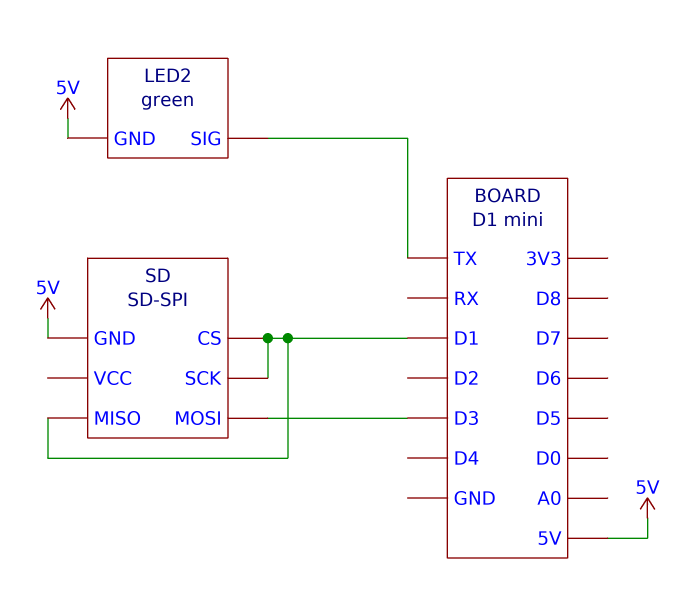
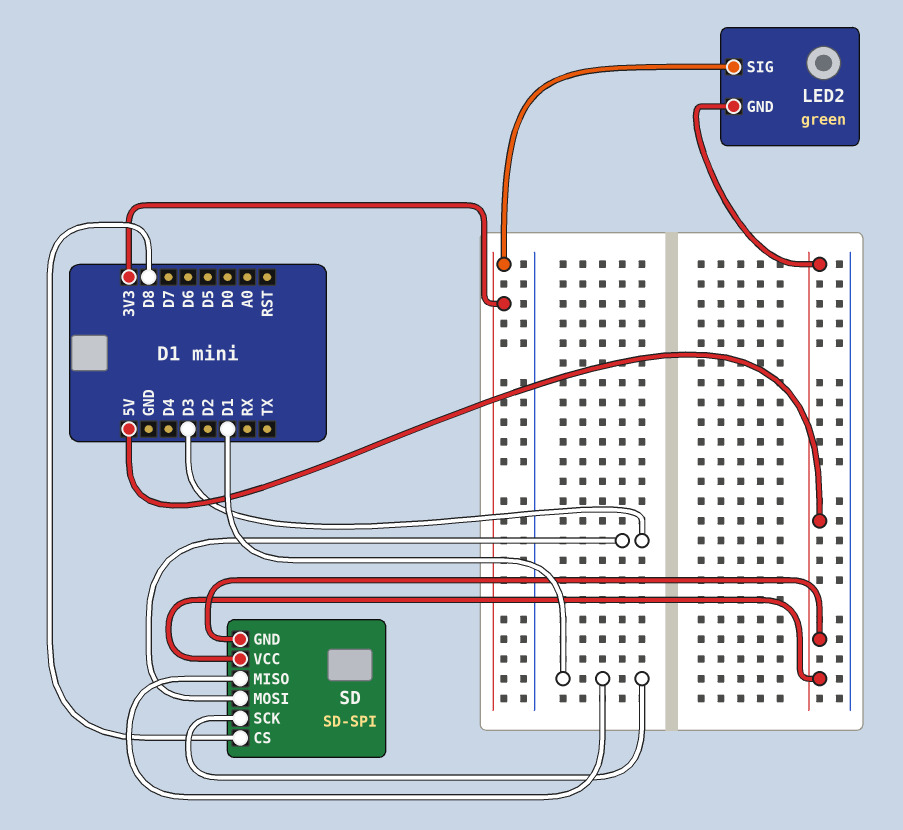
LED2 pin SIG: TX -> 3V3
SD pin CS: D1 -> D8
SD pin VCC: none -> 5V

